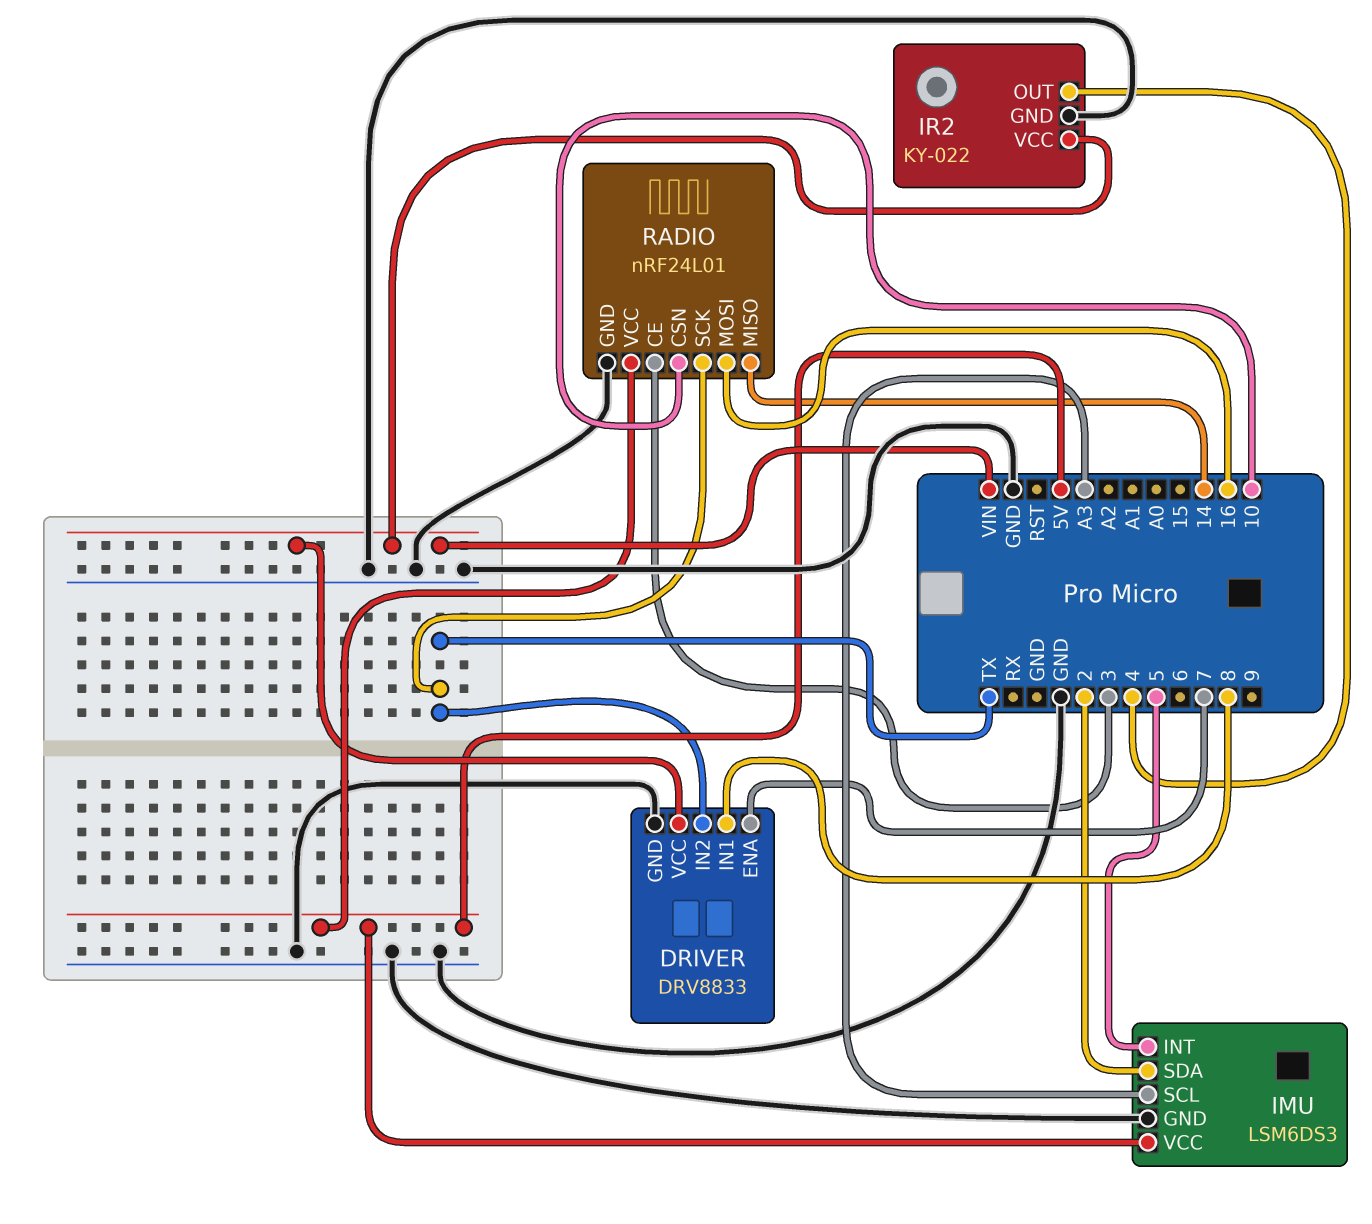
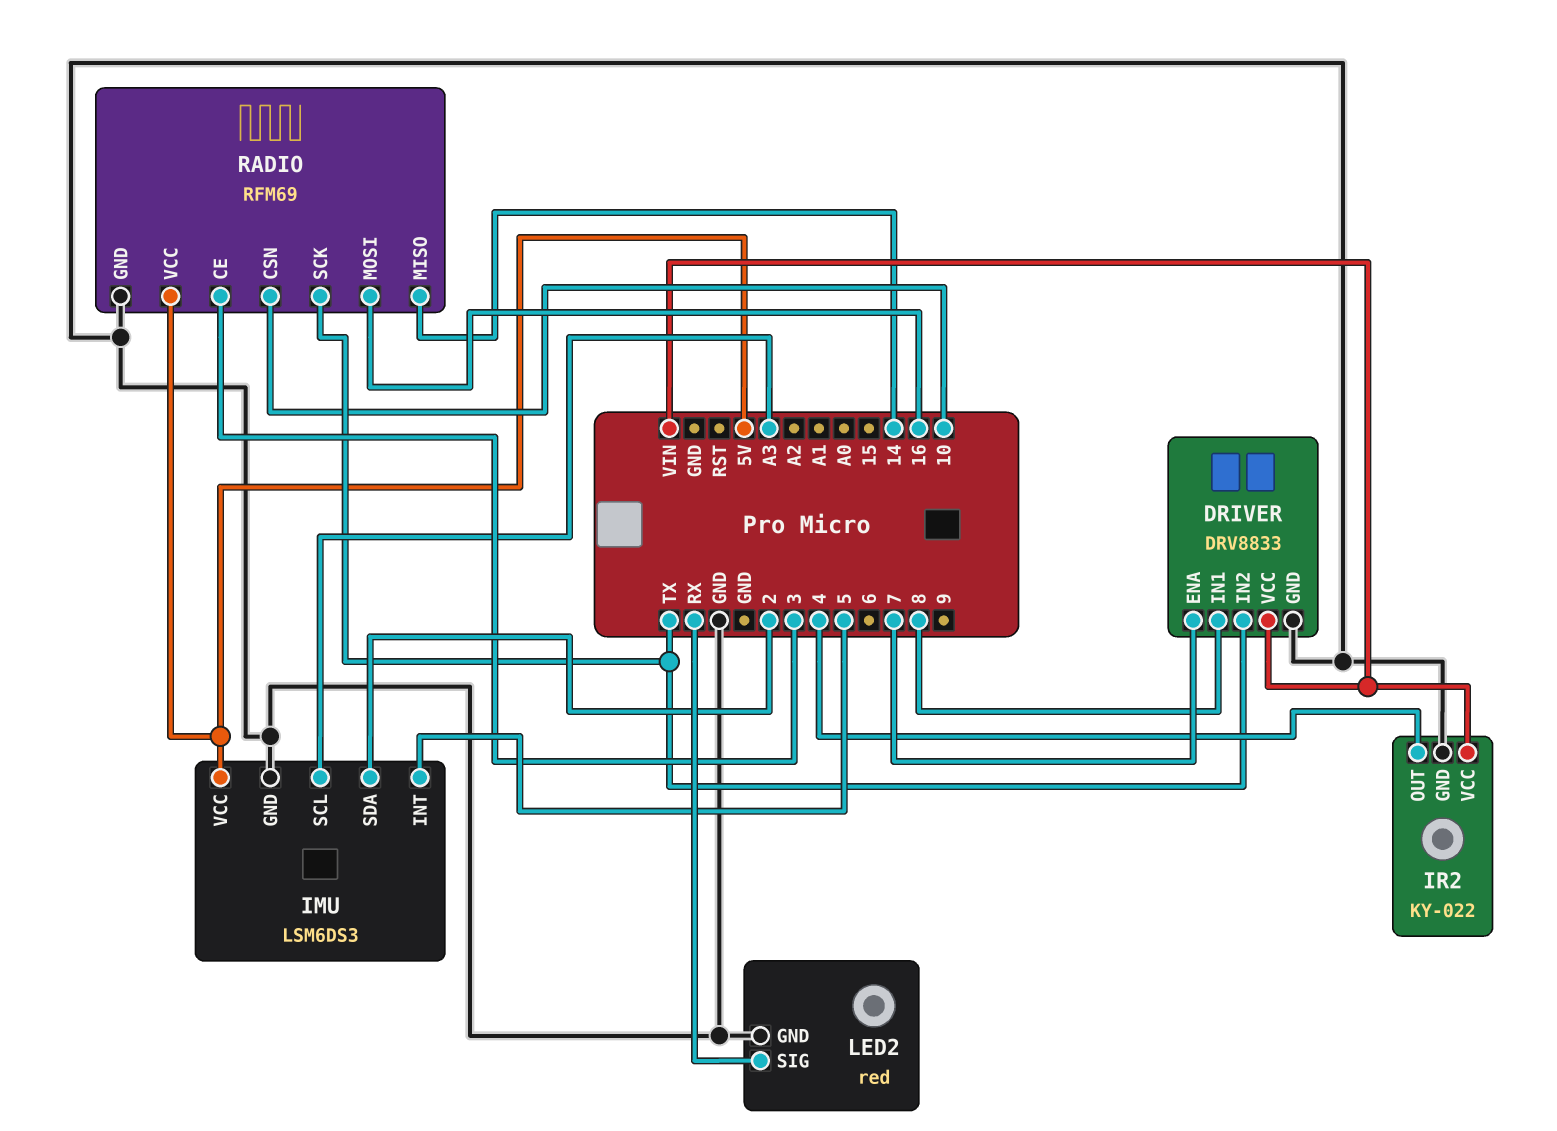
LED2: none -> red
LED2 pin GND: none -> GND
LED2 pin SIG: none -> RX
RADIO: nRF24L01 -> RFM69

